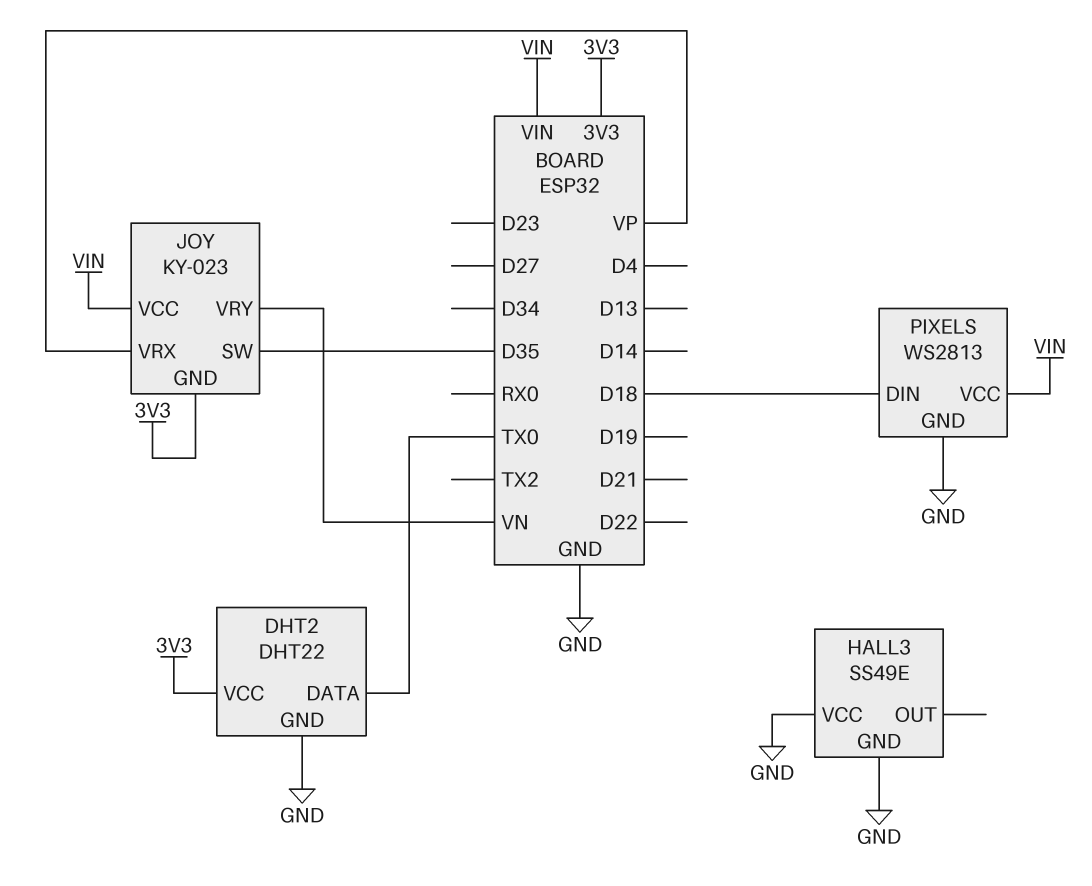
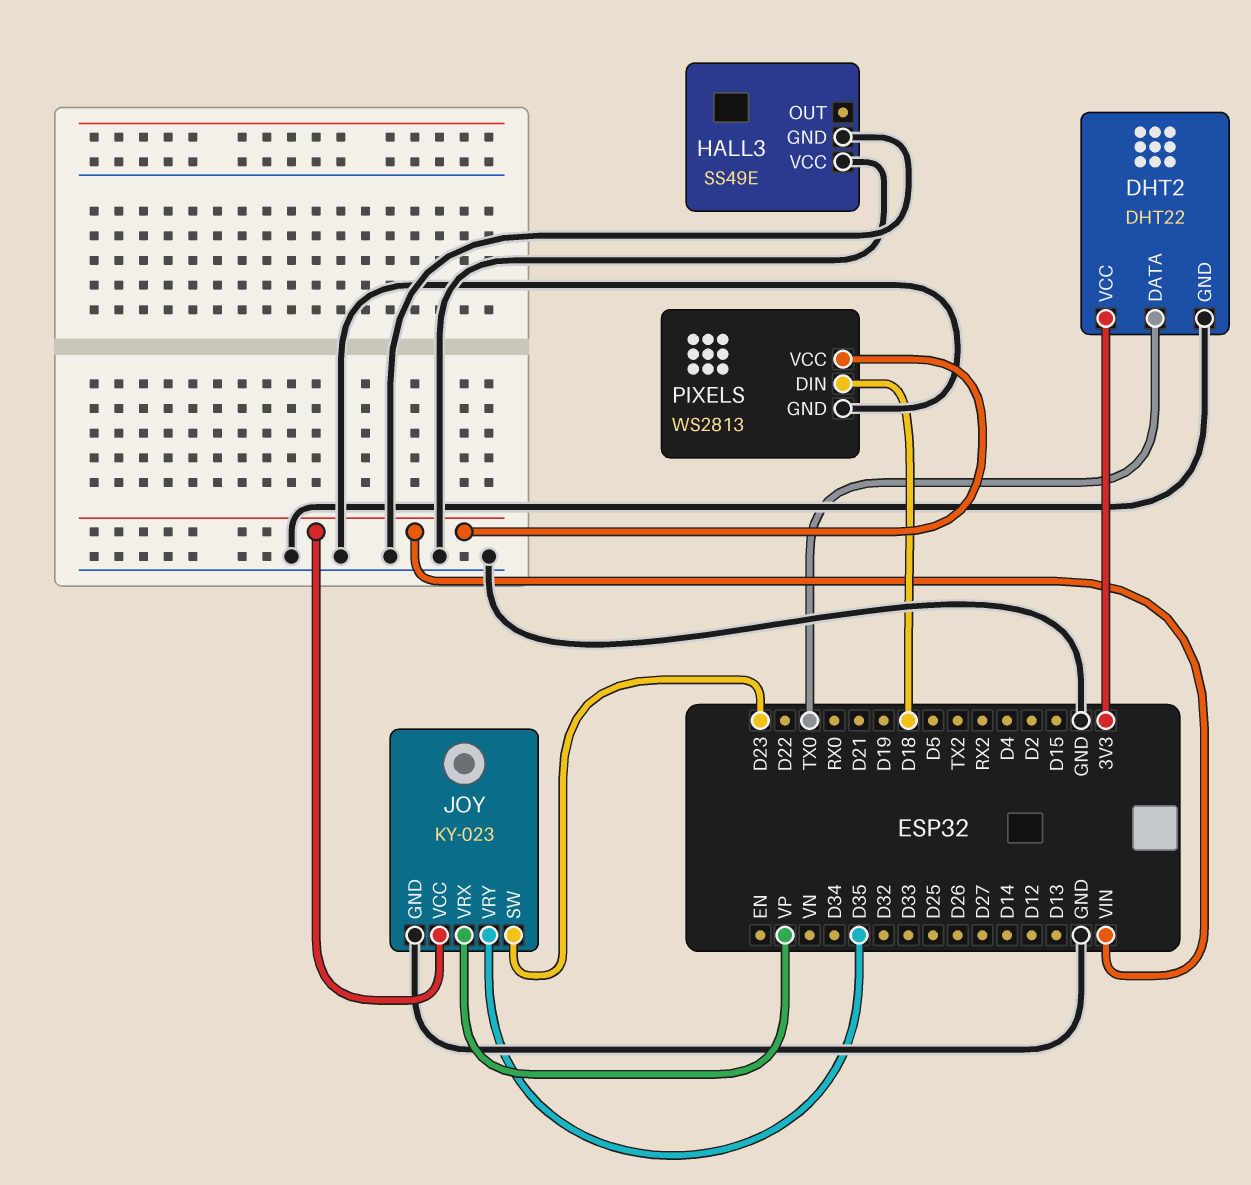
JOY pin GND: 3V3 -> GND
JOY pin SW: D35 -> D23
JOY pin VRY: VN -> D35

